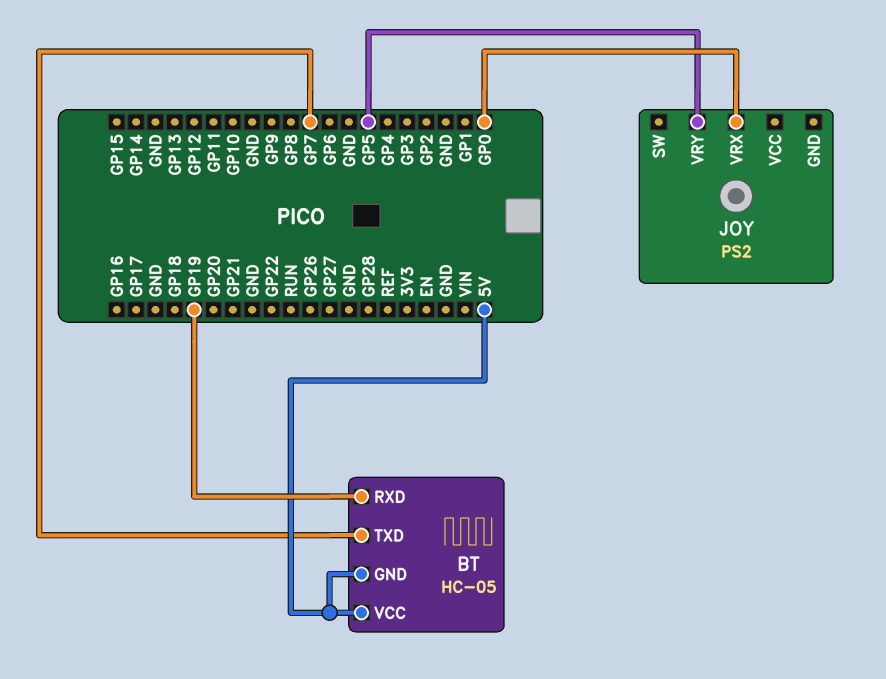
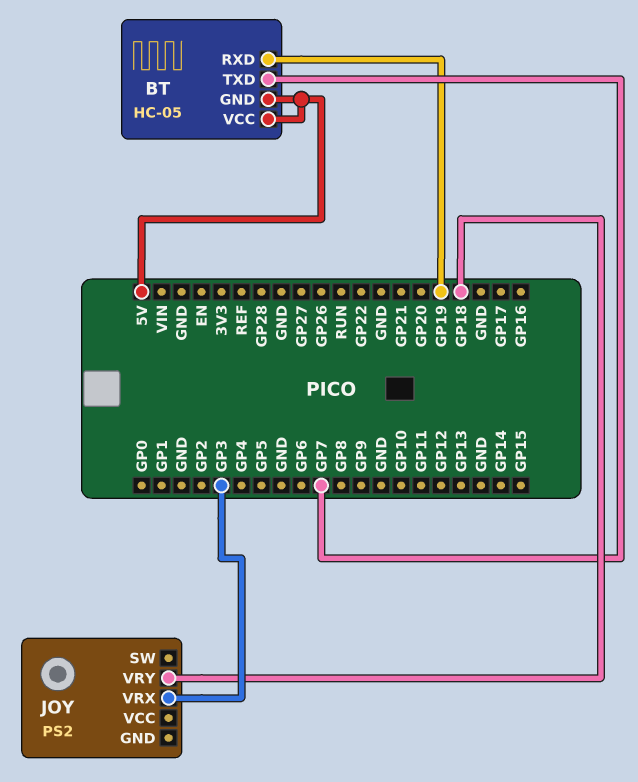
JOY pin VRX: GP0 -> GP3
JOY pin VRY: GP5 -> GP18

